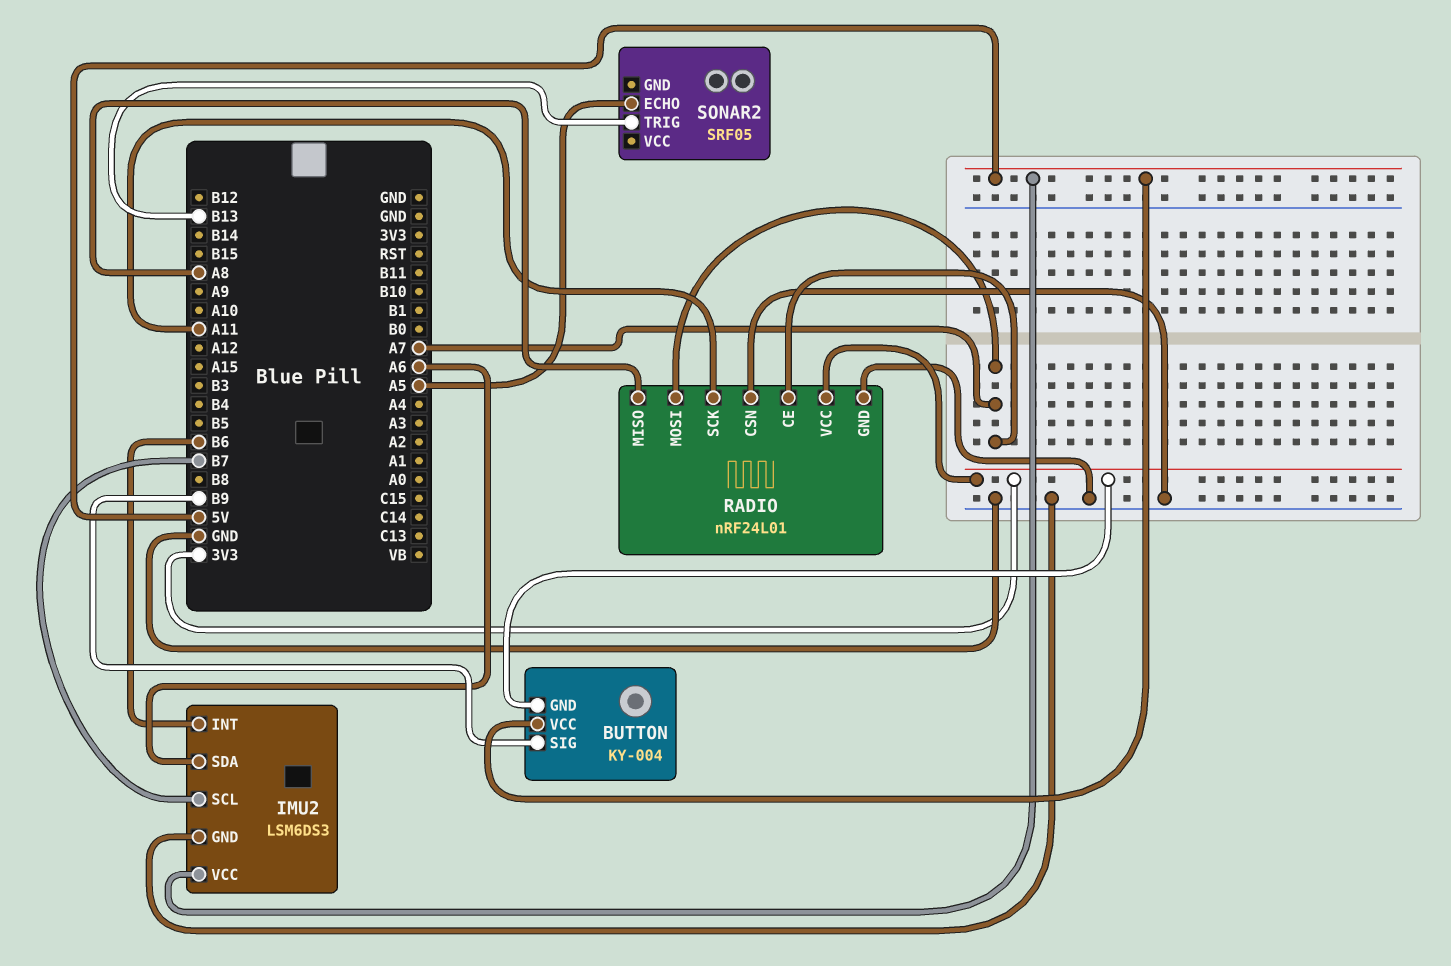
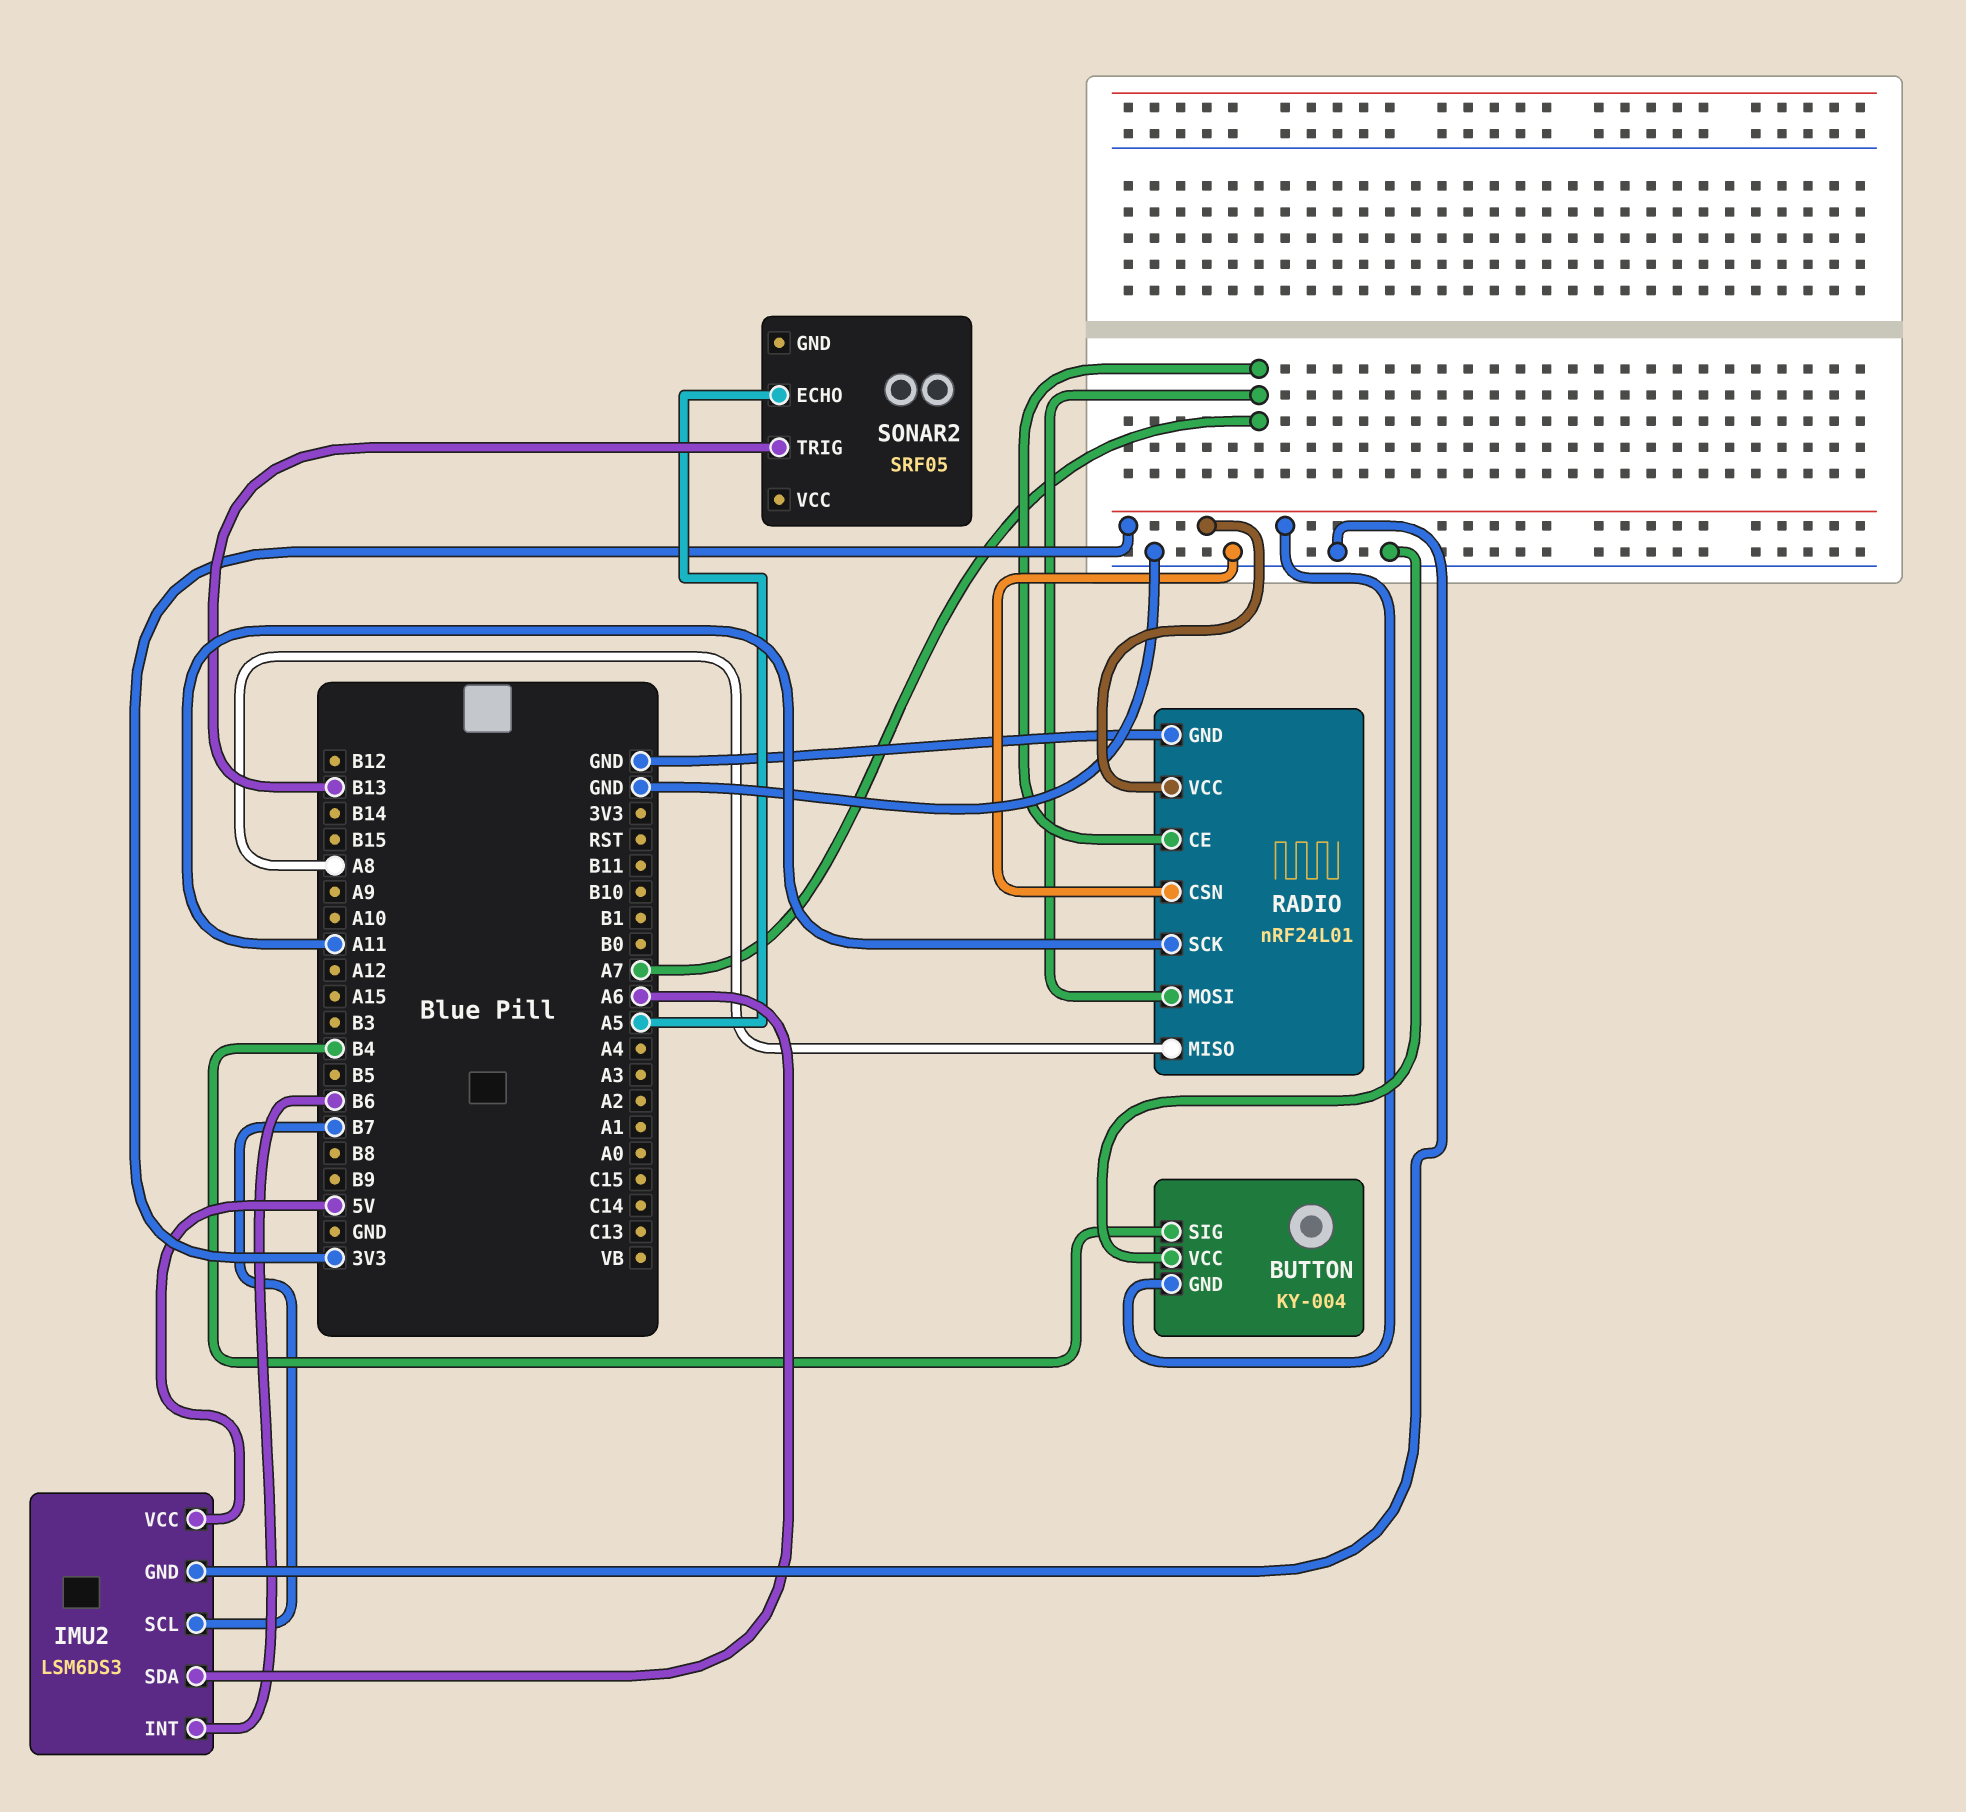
BUTTON pin SIG: B9 -> B4
BUTTON pin VCC: 5V -> GND

